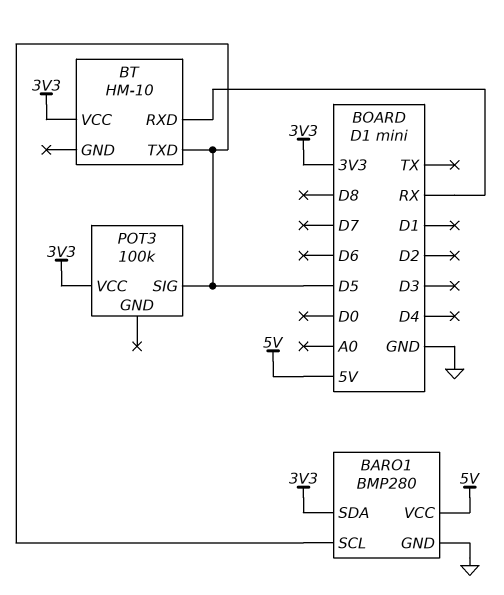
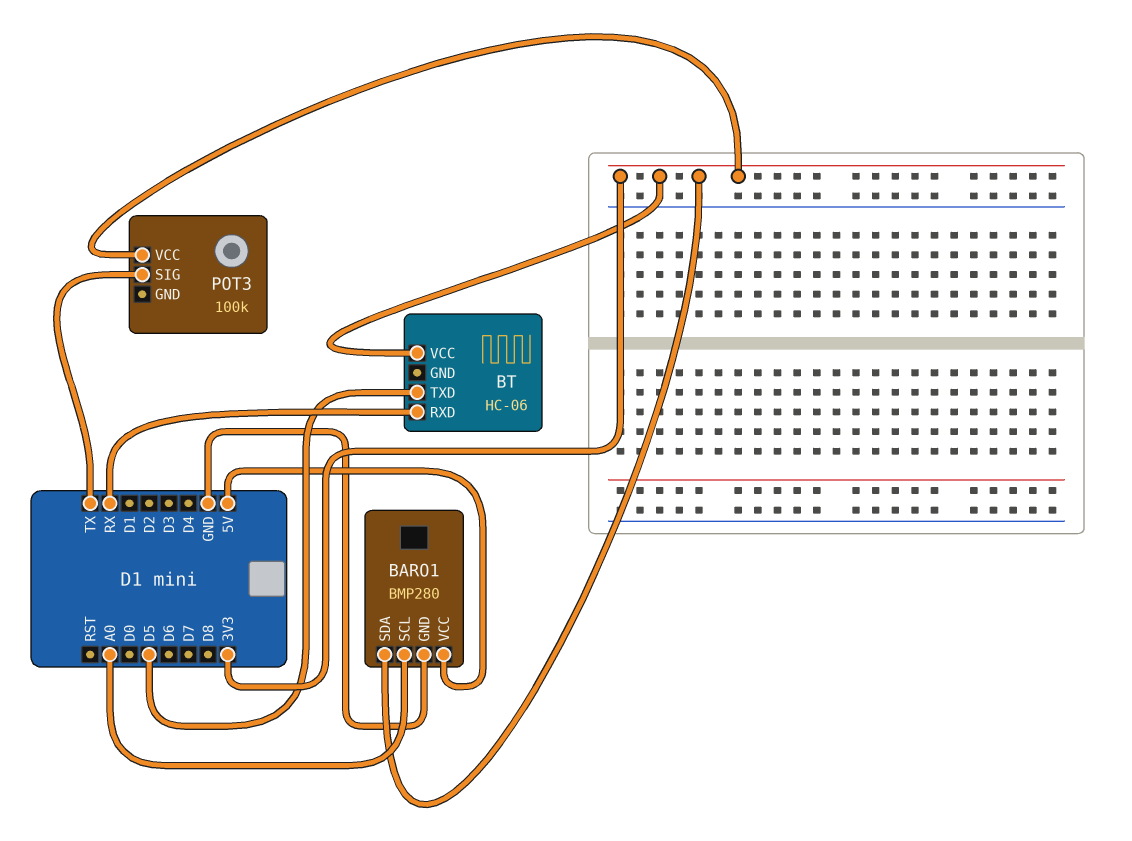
BARO1 pin SCL: D5 -> A0
BT: HM-10 -> HC-06
POT3 pin SIG: D5 -> TX

